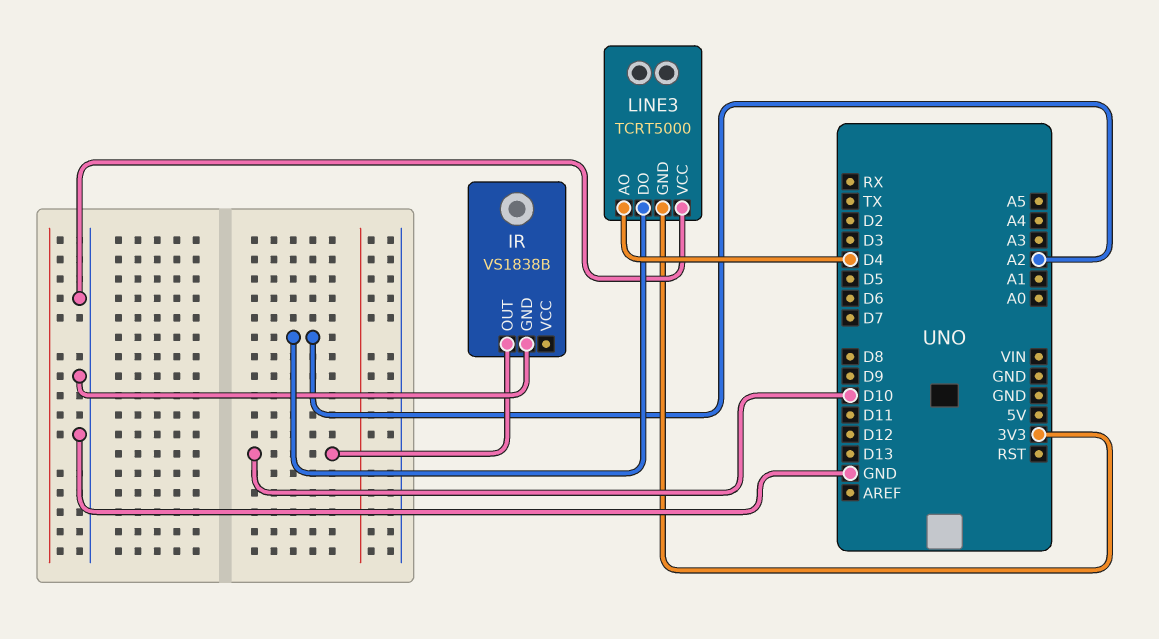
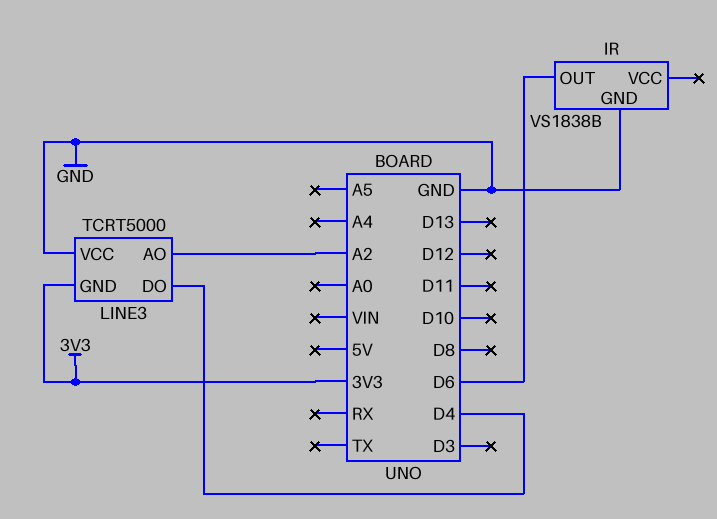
IR pin OUT: D10 -> D6
LINE3 pin AO: D4 -> A2
LINE3 pin DO: A2 -> D4

